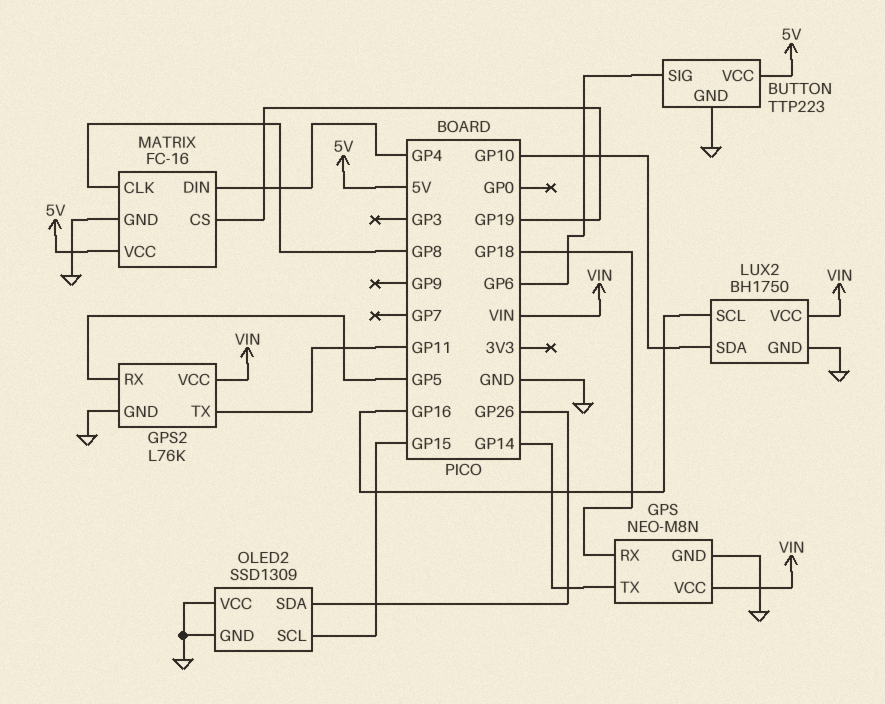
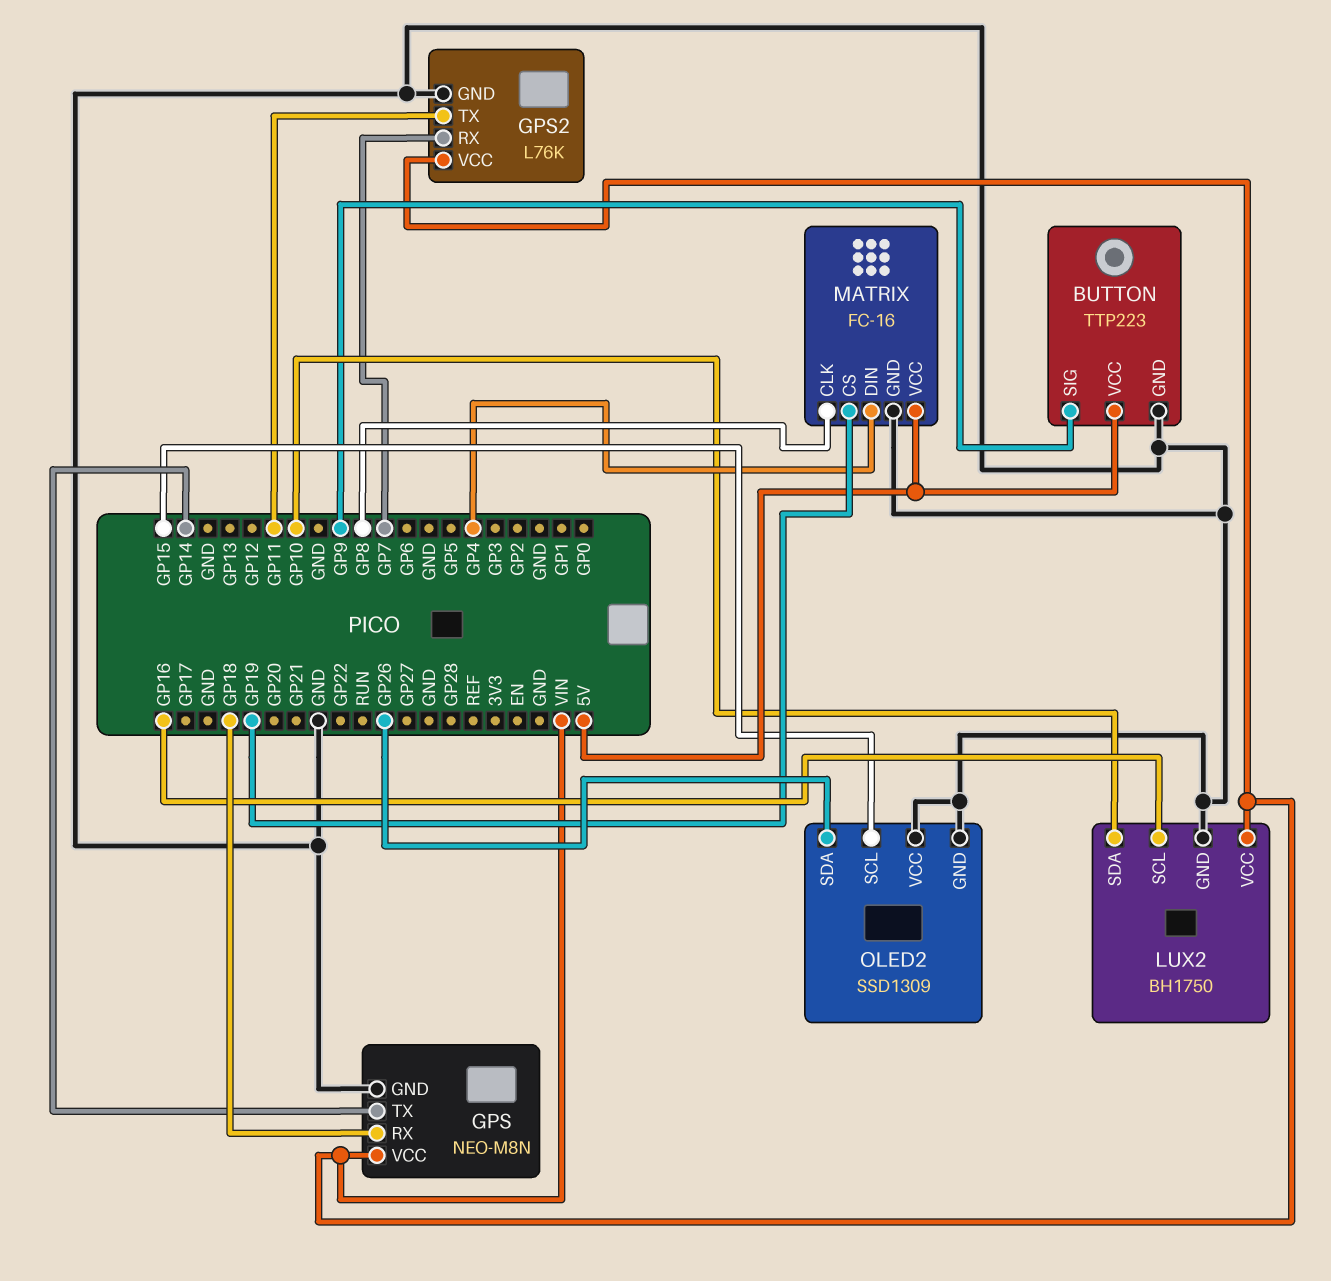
BUTTON pin SIG: GP6 -> GP9
GPS2 pin RX: GP5 -> GP7

